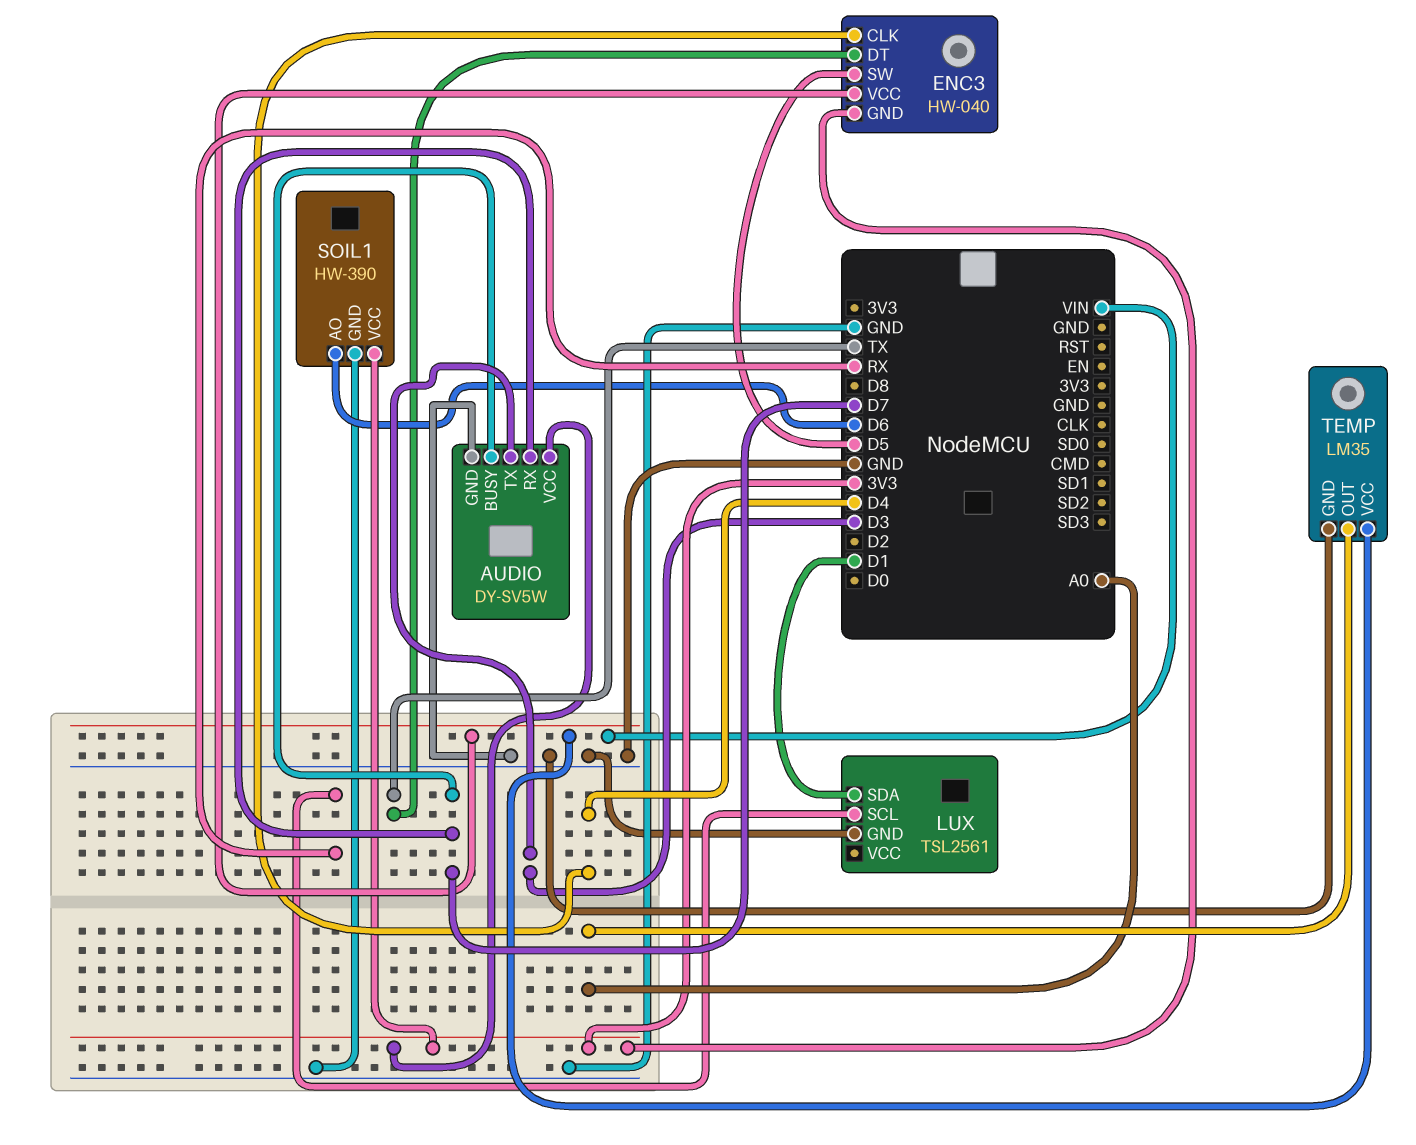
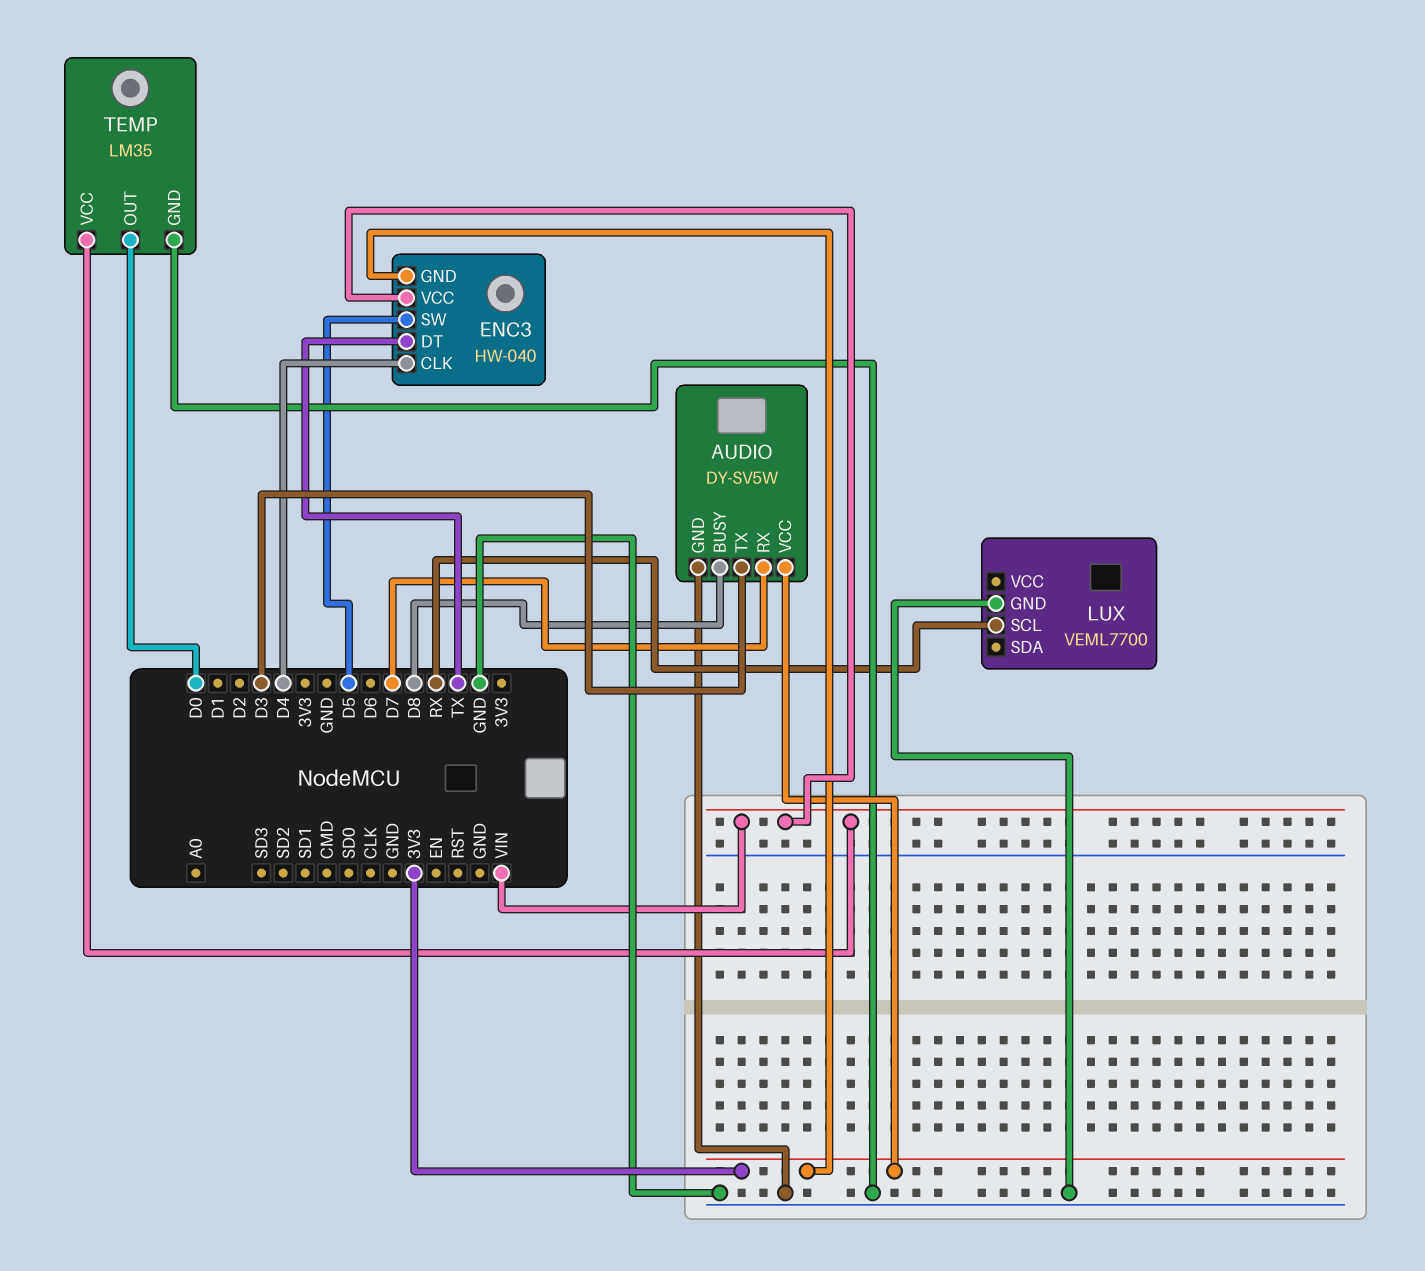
AUDIO pin BUSY: D7 -> D8
LUX: TSL2561 -> VEML7700
LUX pin SDA: D1 -> none
SOIL1: HW-390 -> none
SOIL1 pin AO: D6 -> none
SOIL1 pin GND: GND -> none
SOIL1 pin VCC: 3V3 -> none
TEMP pin OUT: A0 -> D0

